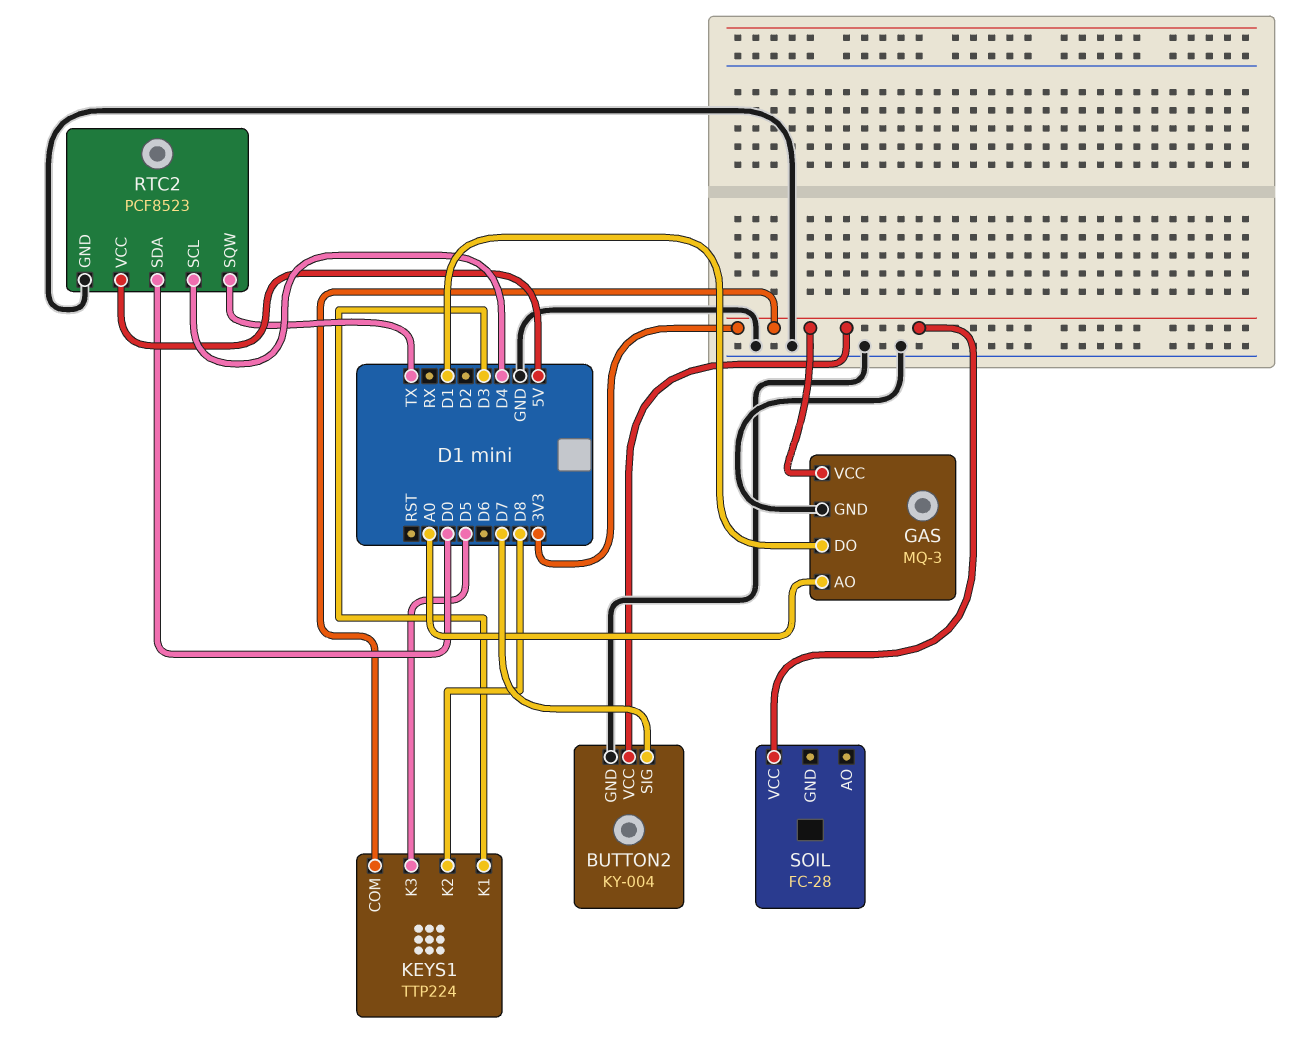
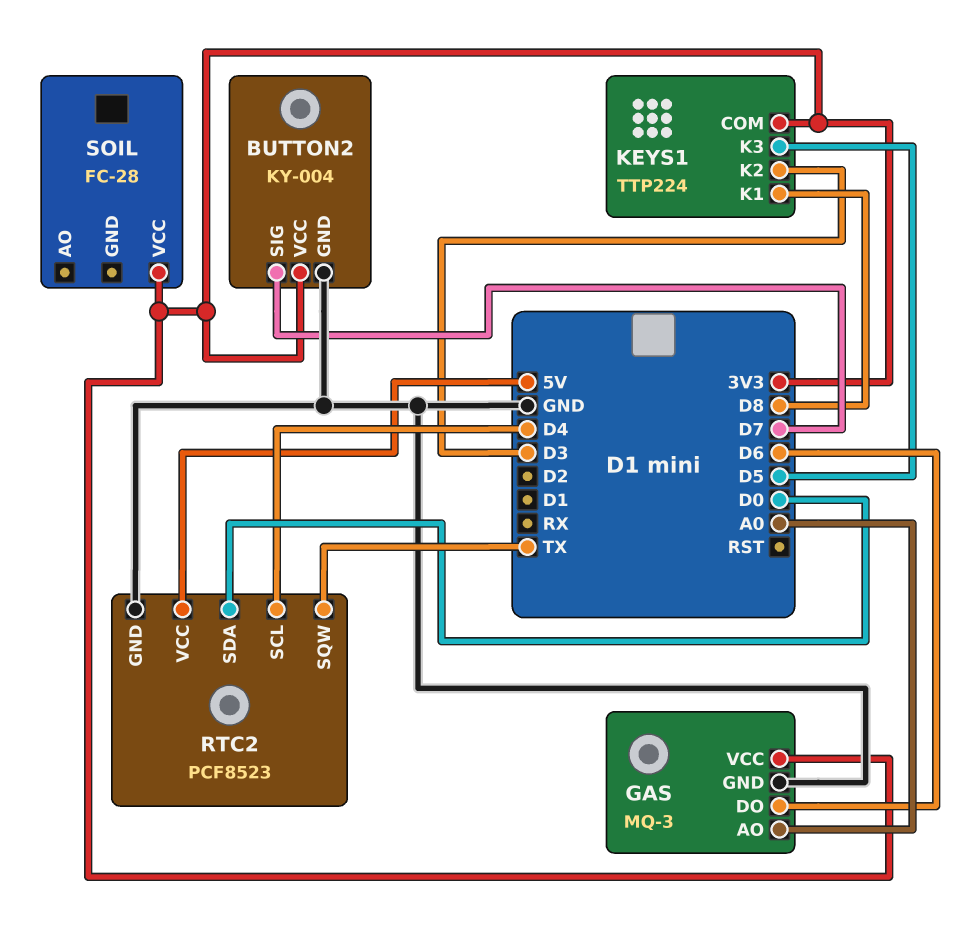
GAS pin DO: D1 -> D6
KEYS1 pin K1: D3 -> D8
KEYS1 pin K2: D8 -> D3

